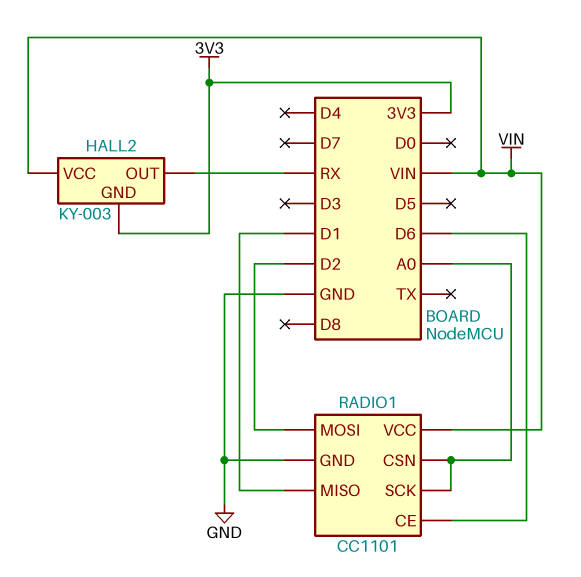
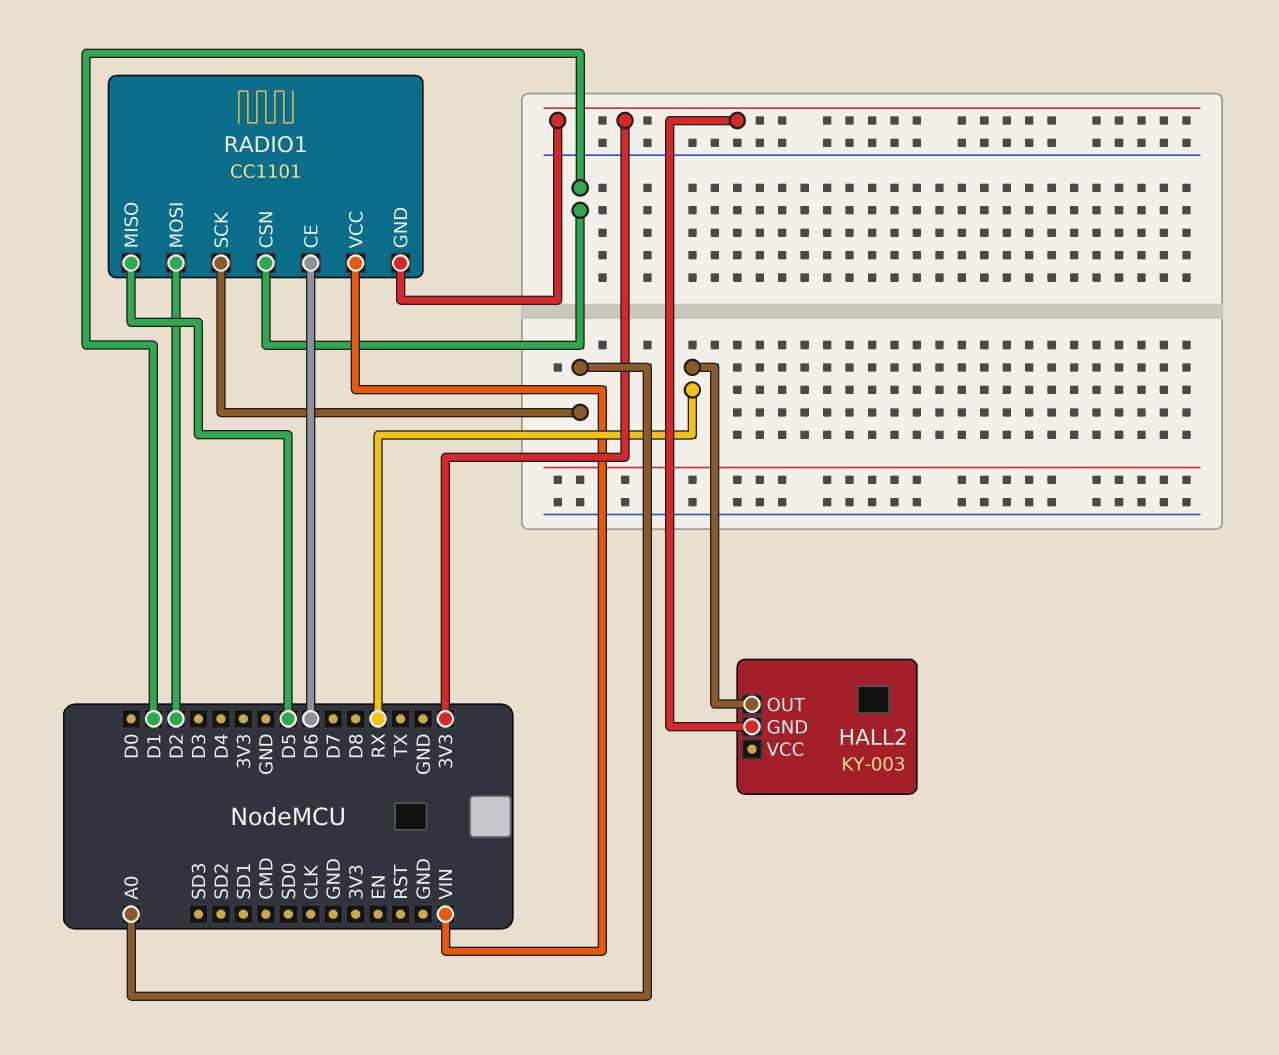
HALL2 pin VCC: VIN -> none
RADIO1 pin CSN: A0 -> D1
RADIO1 pin GND: GND -> 3V3
RADIO1 pin MISO: D1 -> D5

